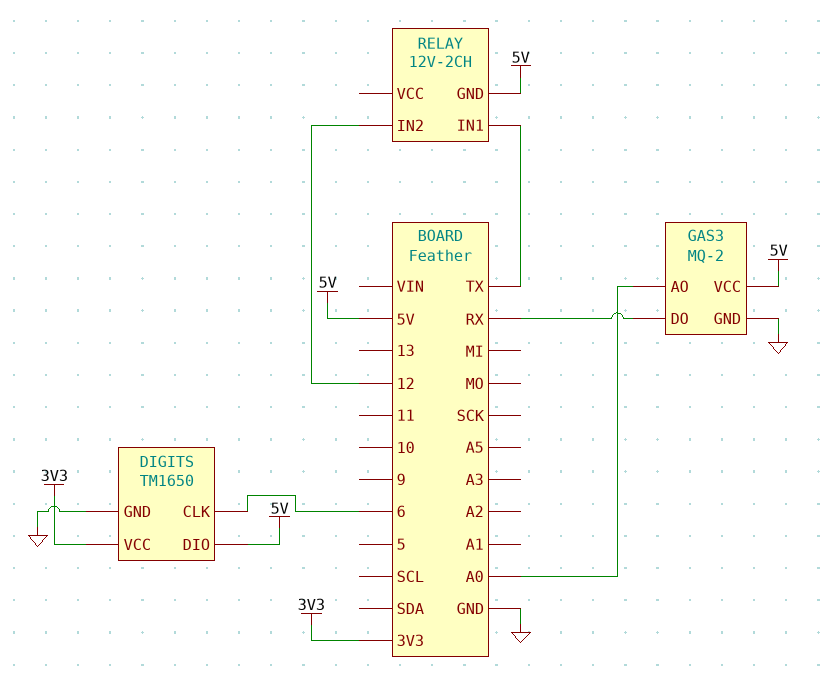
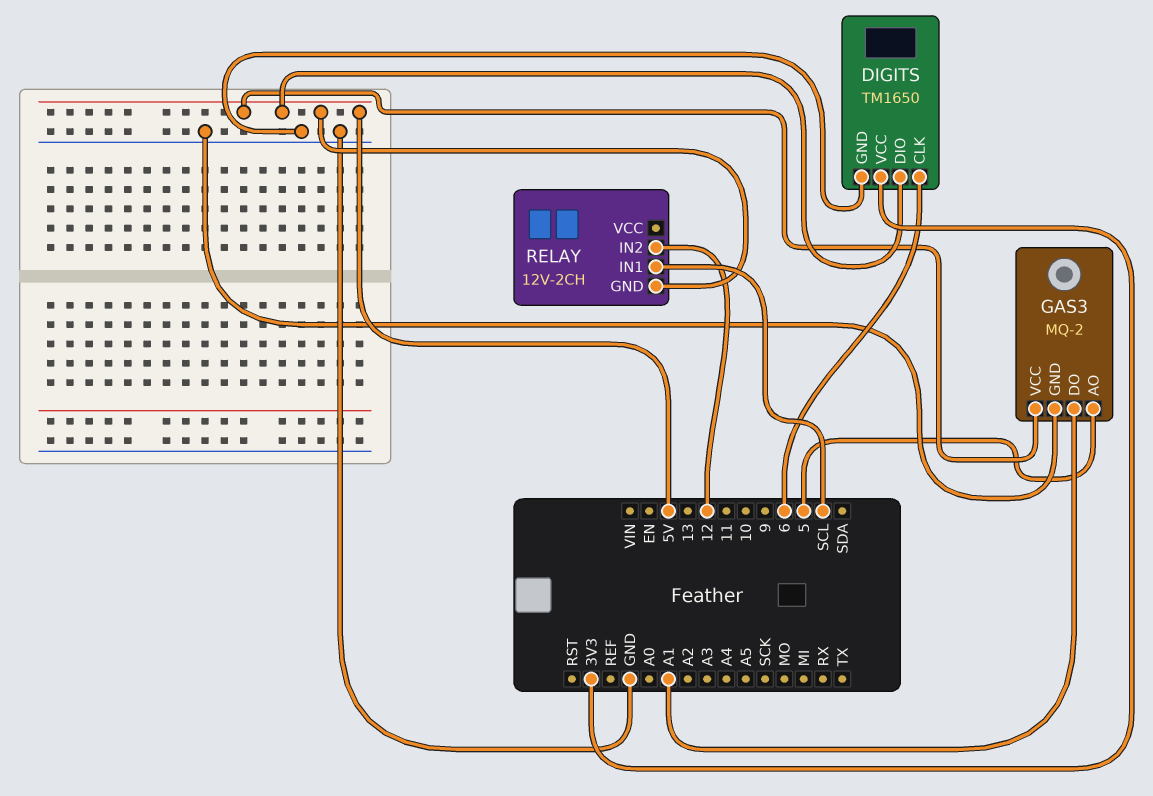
GAS3 pin AO: A0 -> 5
GAS3 pin DO: RX -> A1
RELAY pin IN1: TX -> SCL

